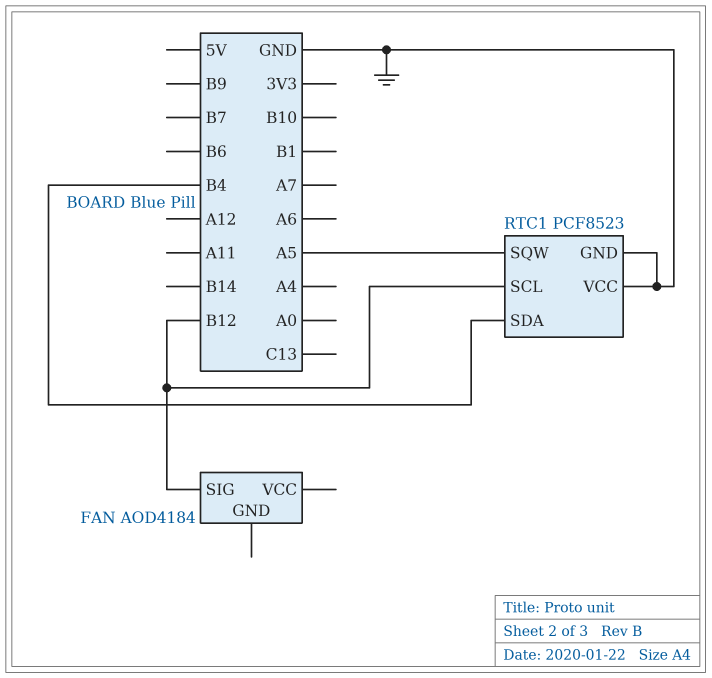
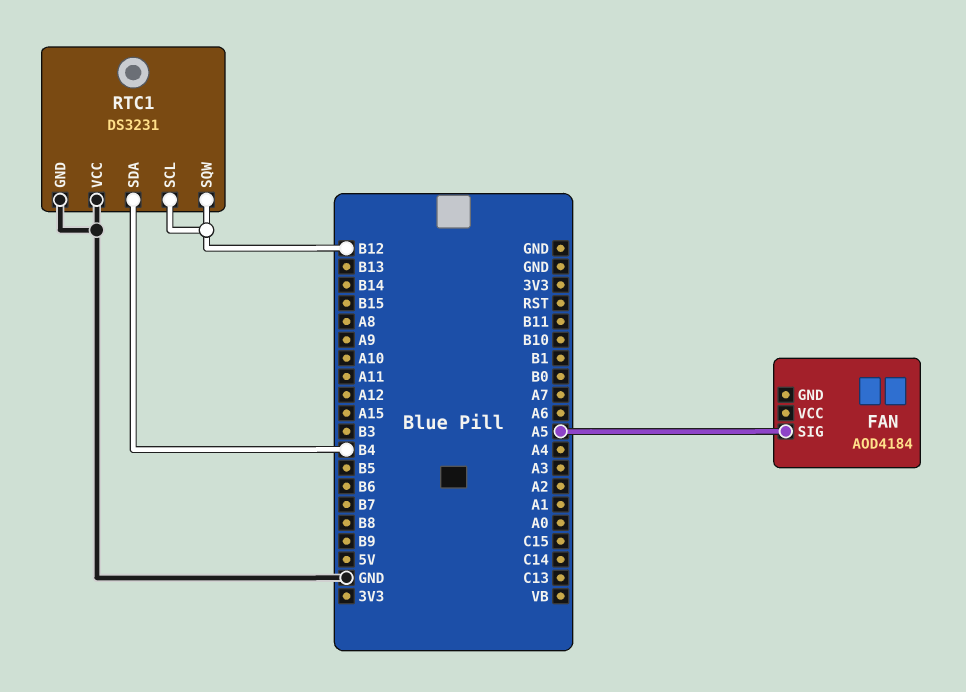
FAN pin SIG: B12 -> A5
RTC1: PCF8523 -> DS3231
RTC1 pin SQW: A5 -> B12

